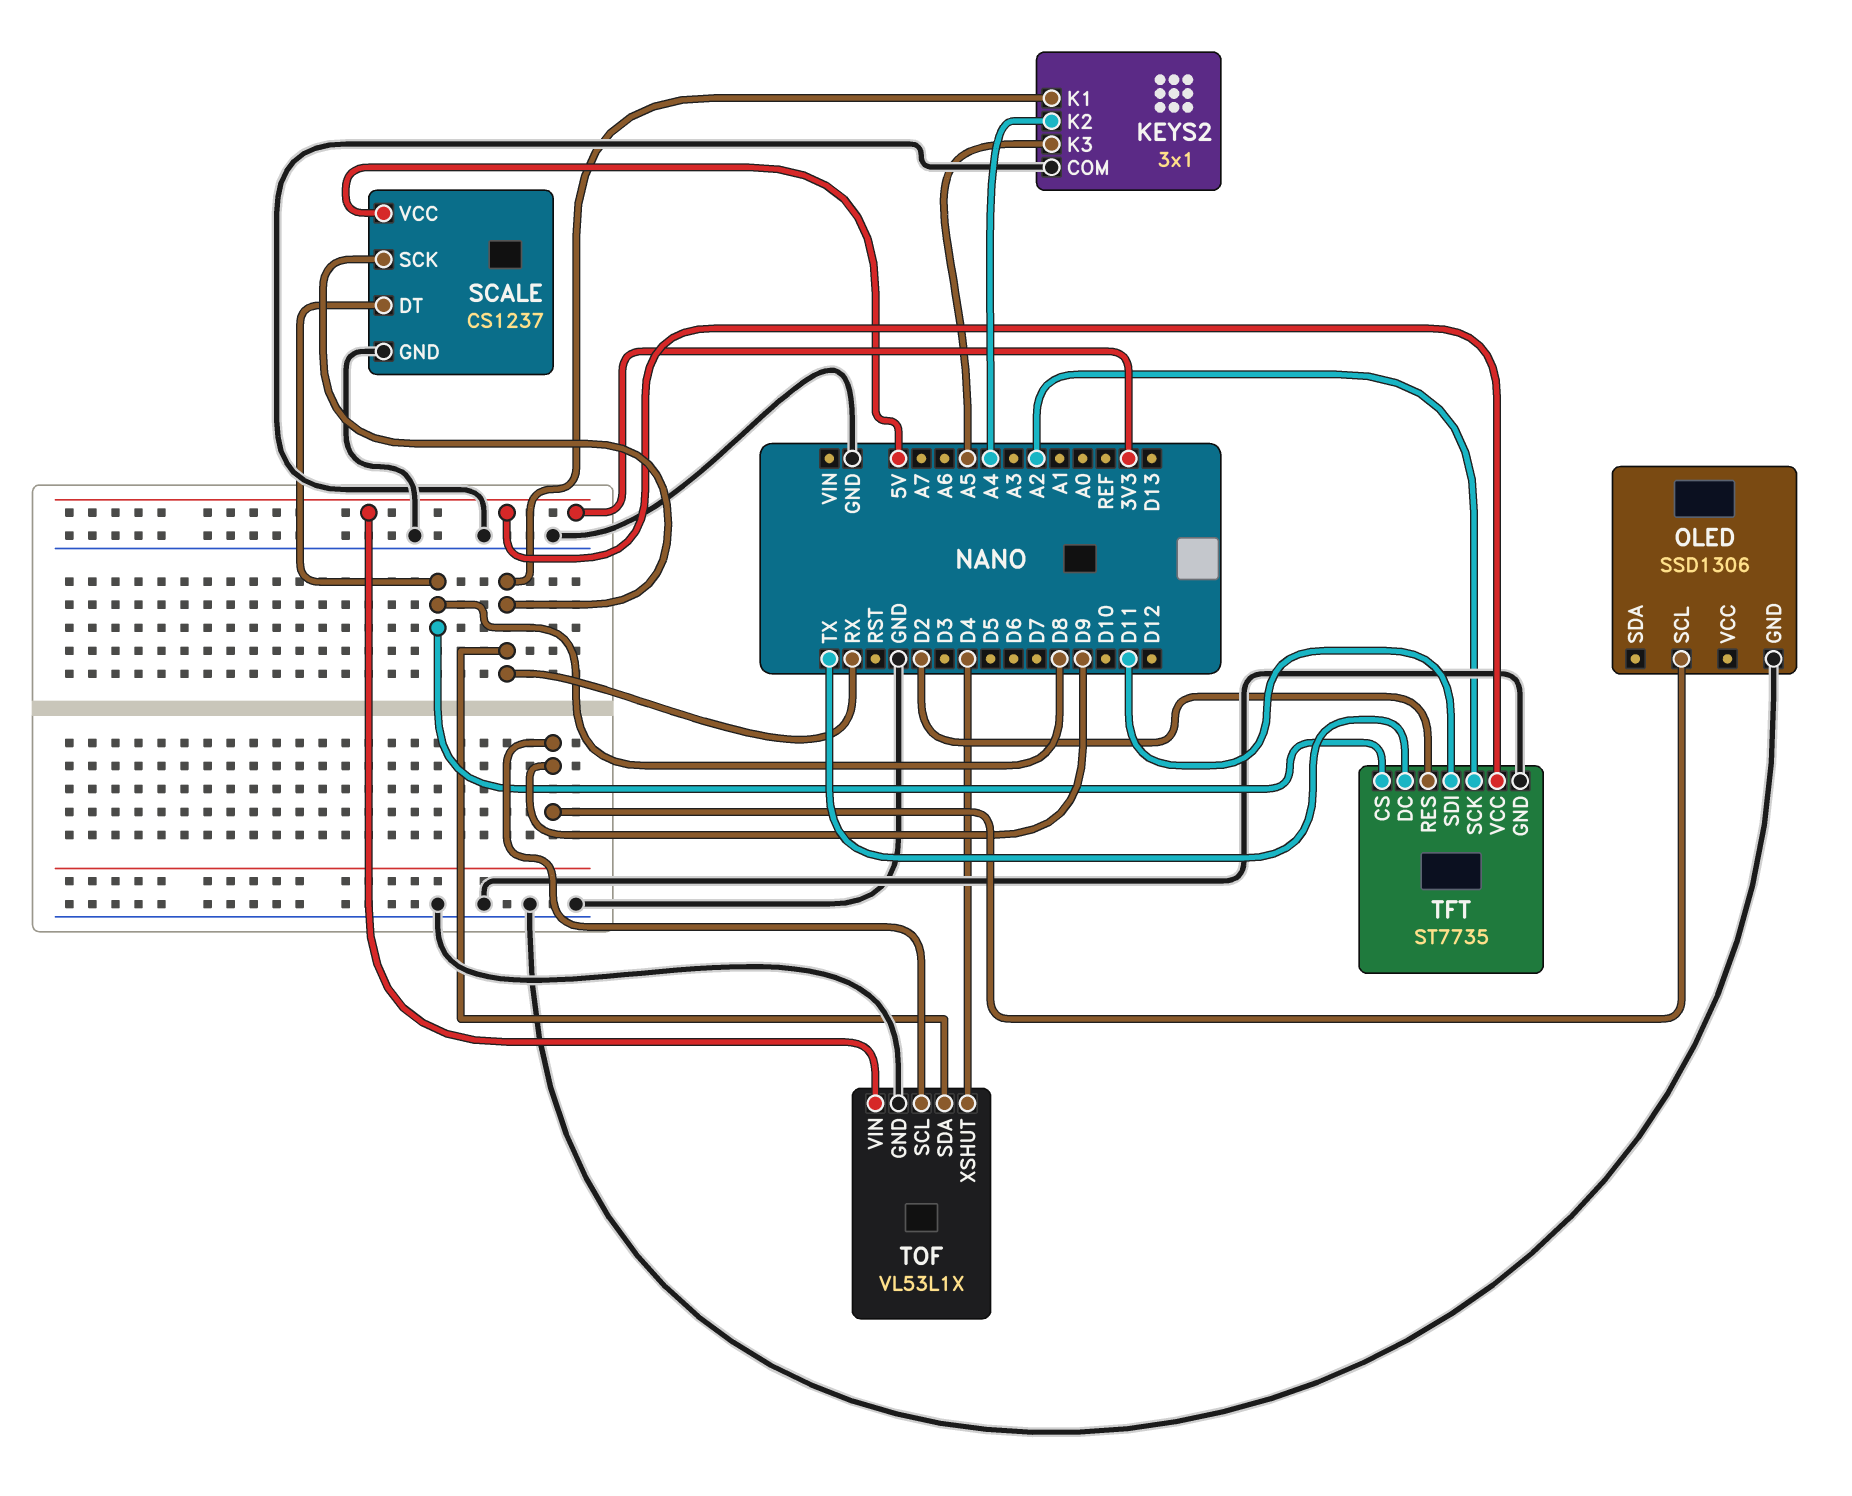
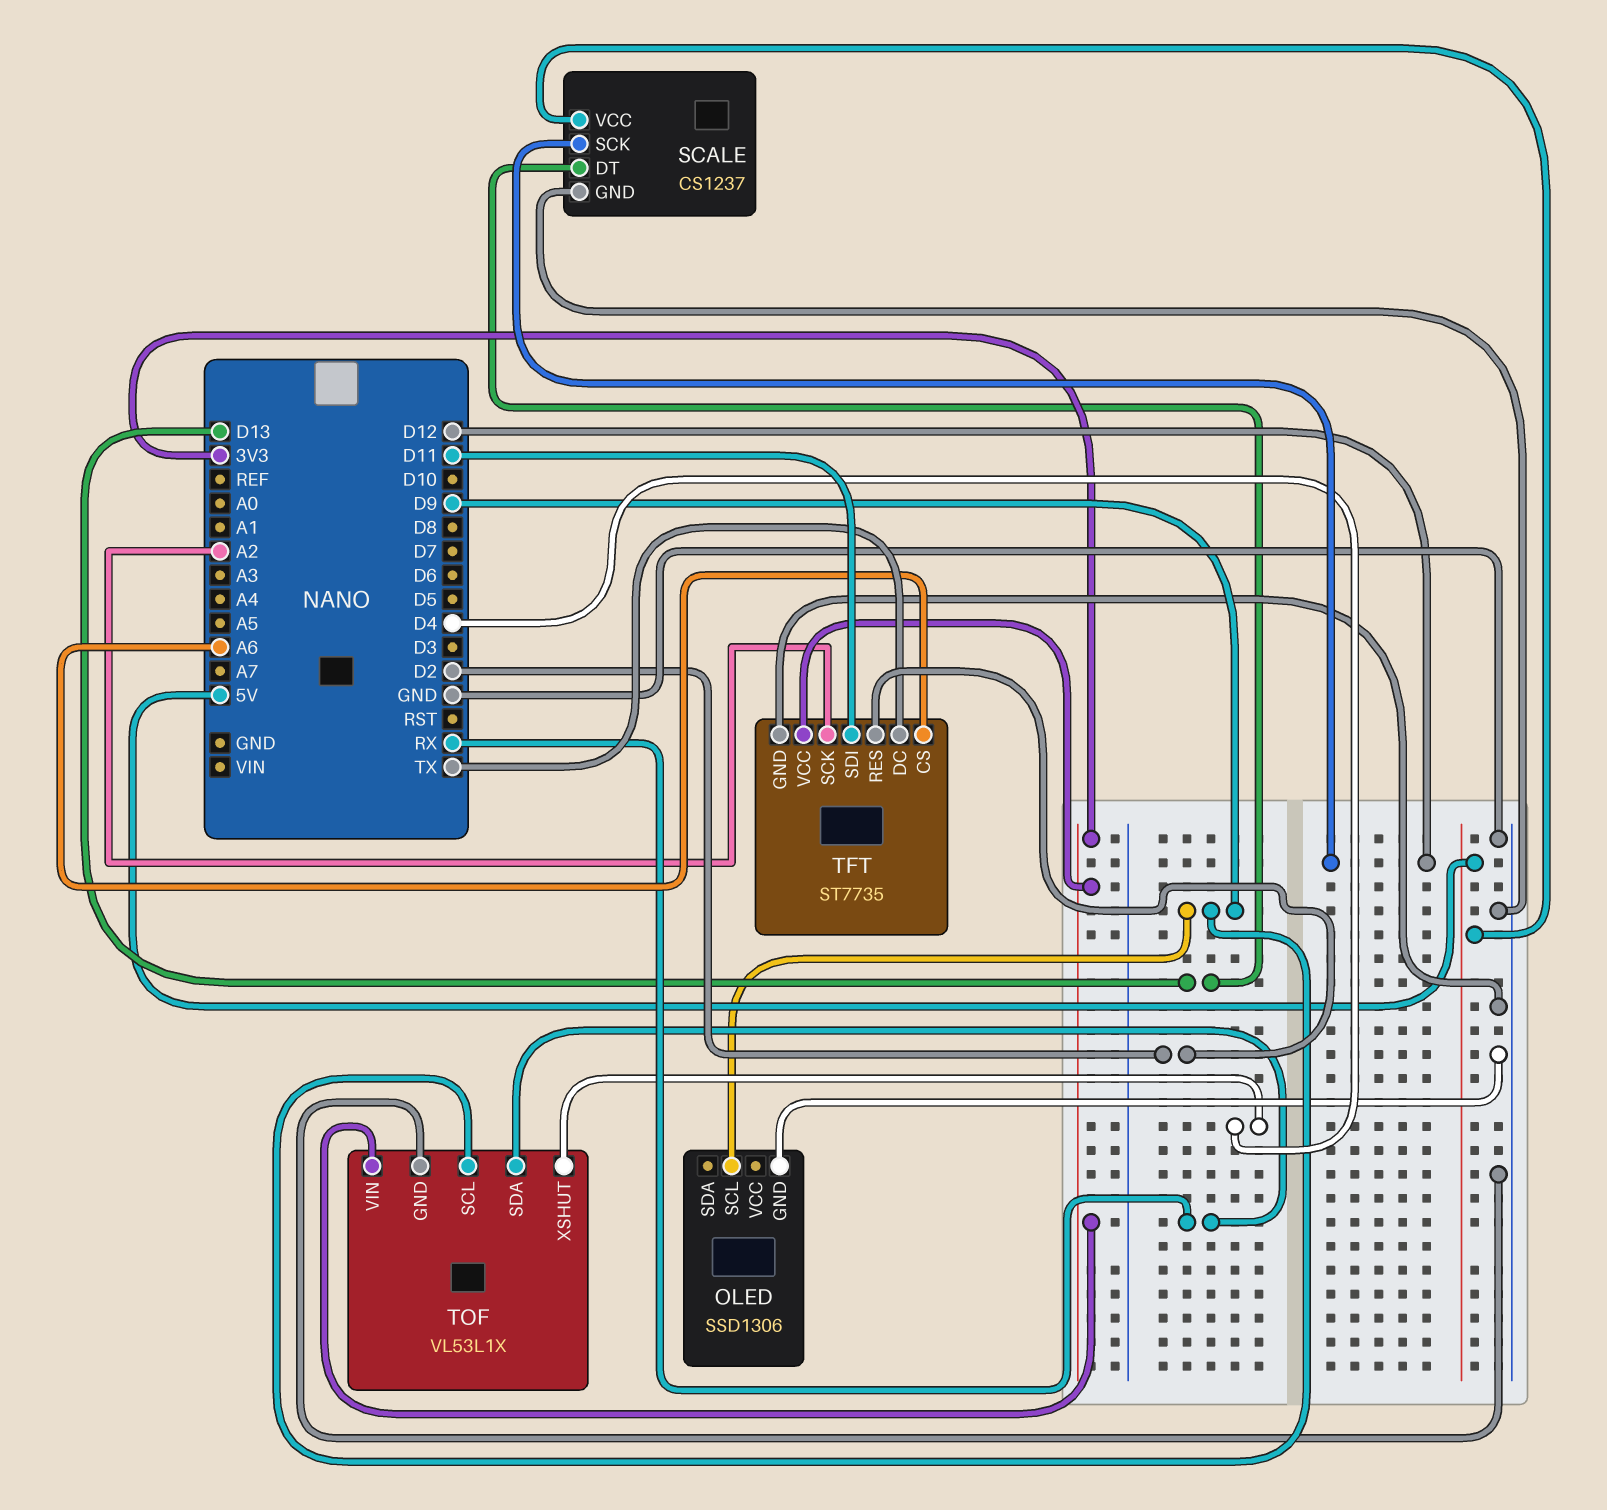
KEYS2: 3x1 -> none
KEYS2 pin COM: GND -> none
KEYS2 pin K1: RX -> none
KEYS2 pin K2: A4 -> none
KEYS2 pin K3: A5 -> none
SCALE pin DT: D8 -> D13
SCALE pin SCK: RX -> D12
TFT pin CS: D8 -> A6

